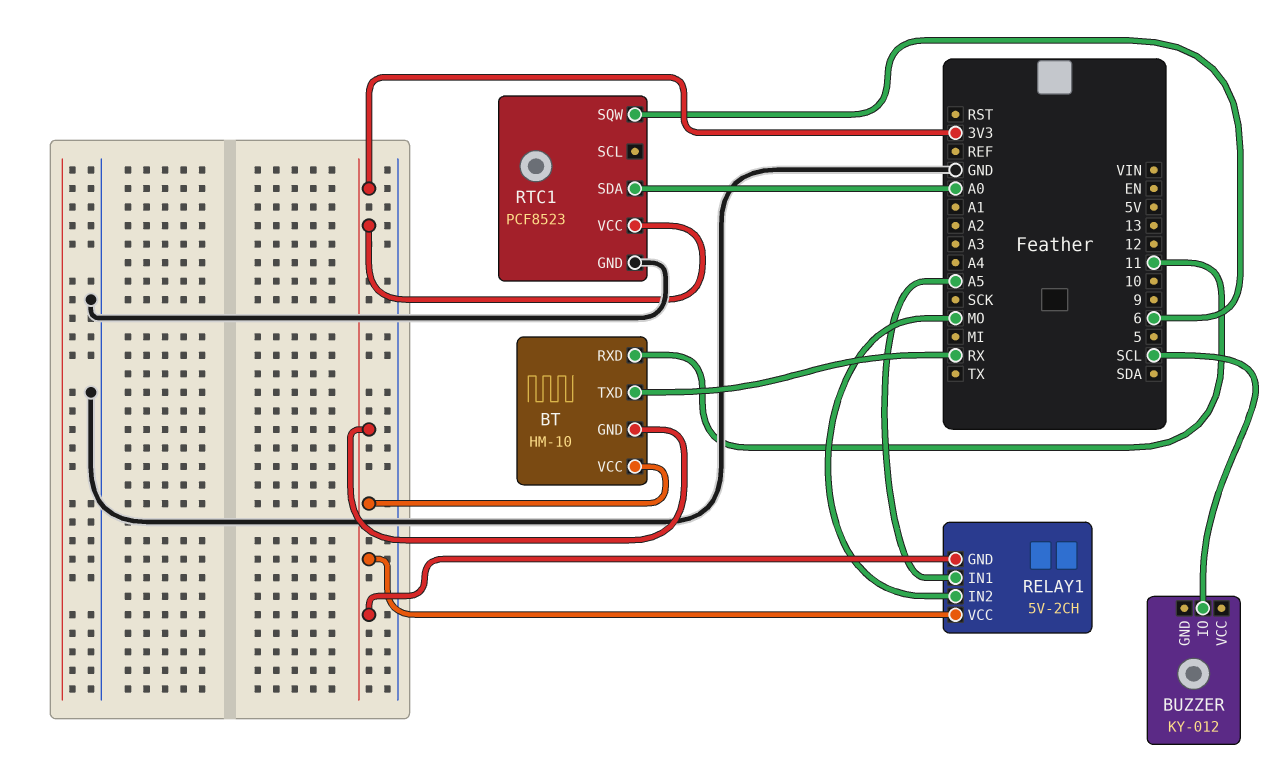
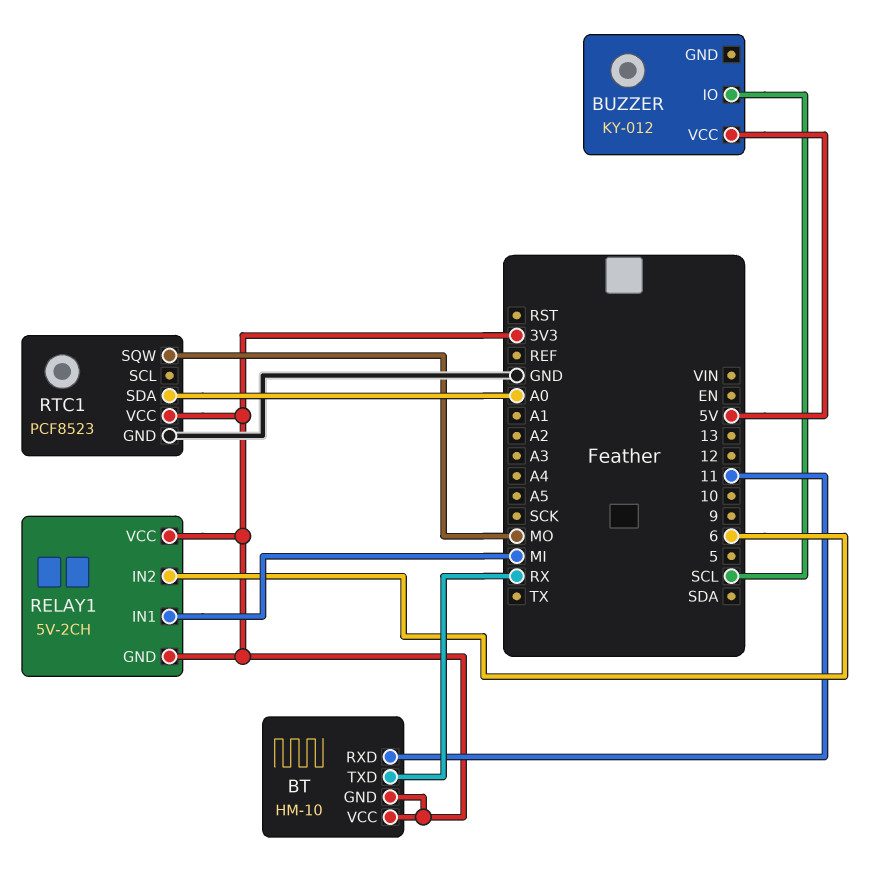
BUZZER pin VCC: none -> 5V
RELAY1 pin IN1: A5 -> MI
RELAY1 pin IN2: MO -> 6
RTC1 pin SQW: 6 -> MO

